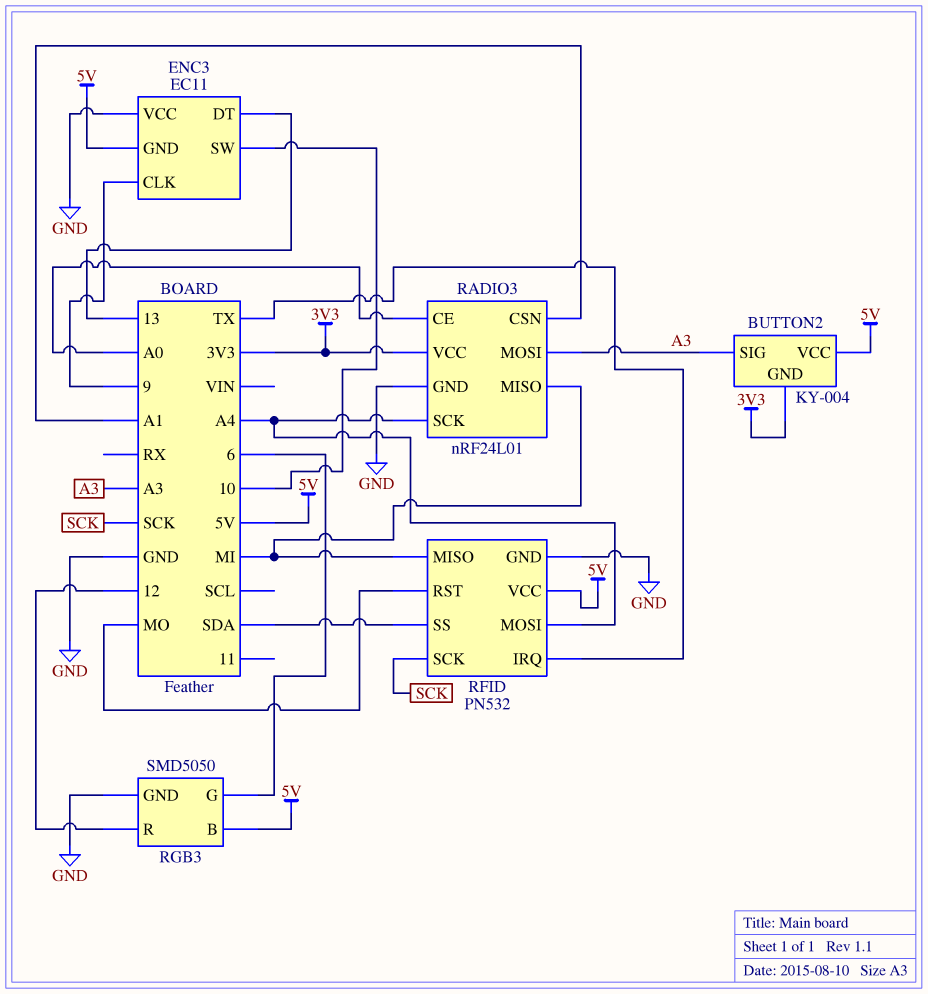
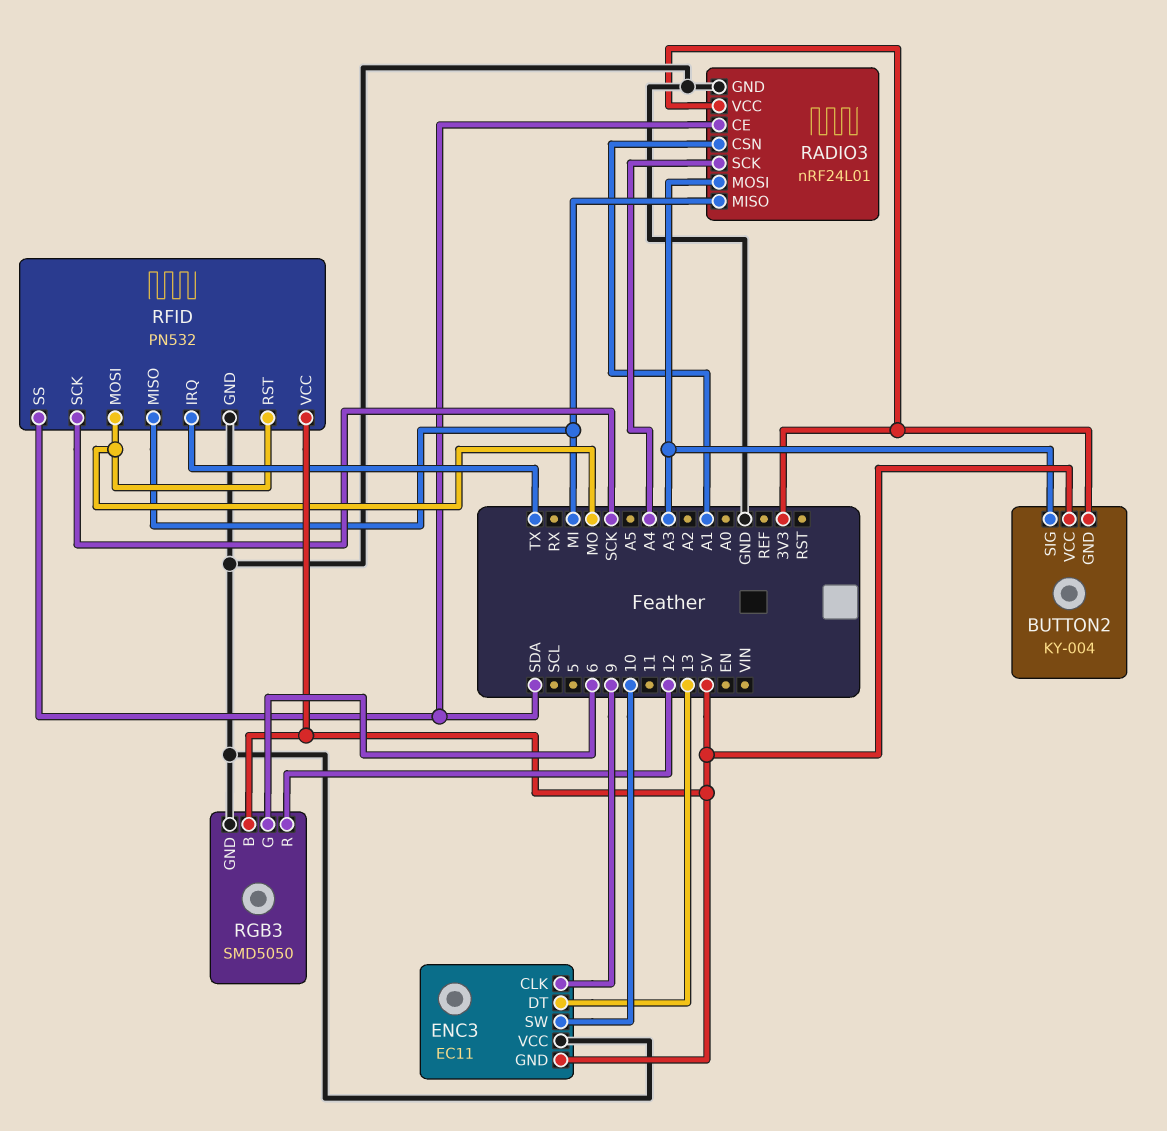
RADIO3 pin CE: A0 -> SDA
RFID pin MOSI: A4 -> MO

